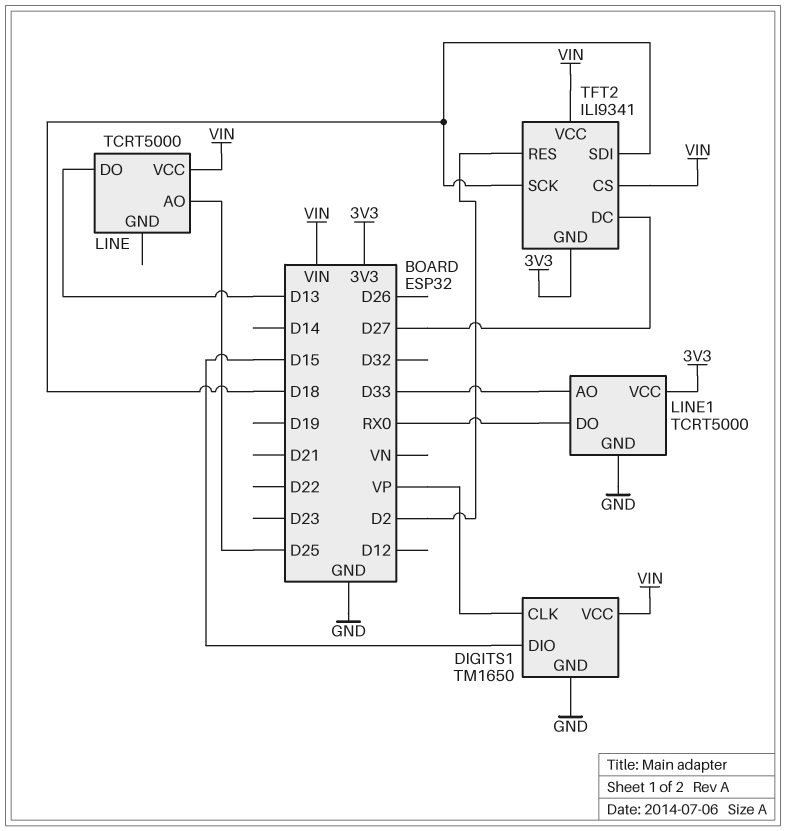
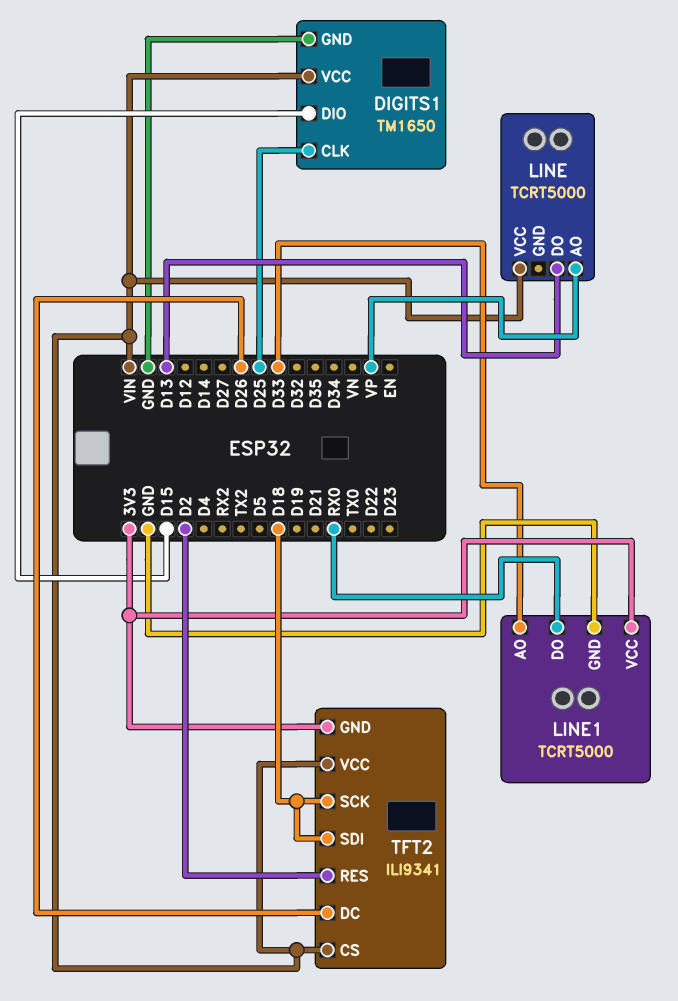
DIGITS1 pin CLK: VP -> D25
LINE pin AO: D25 -> VP
TFT2 pin DC: D27 -> D26

